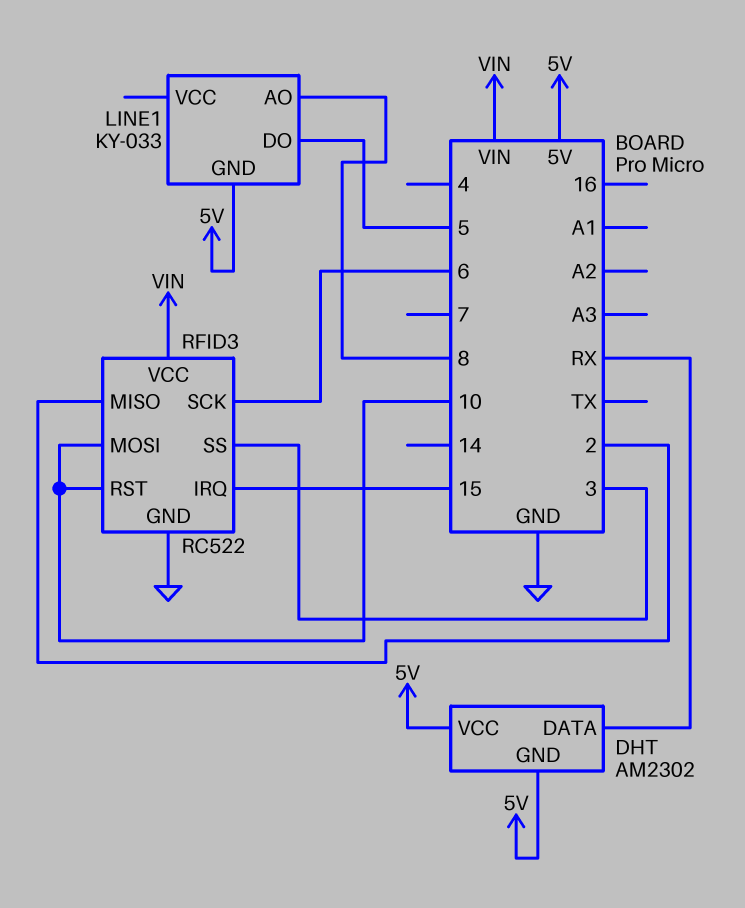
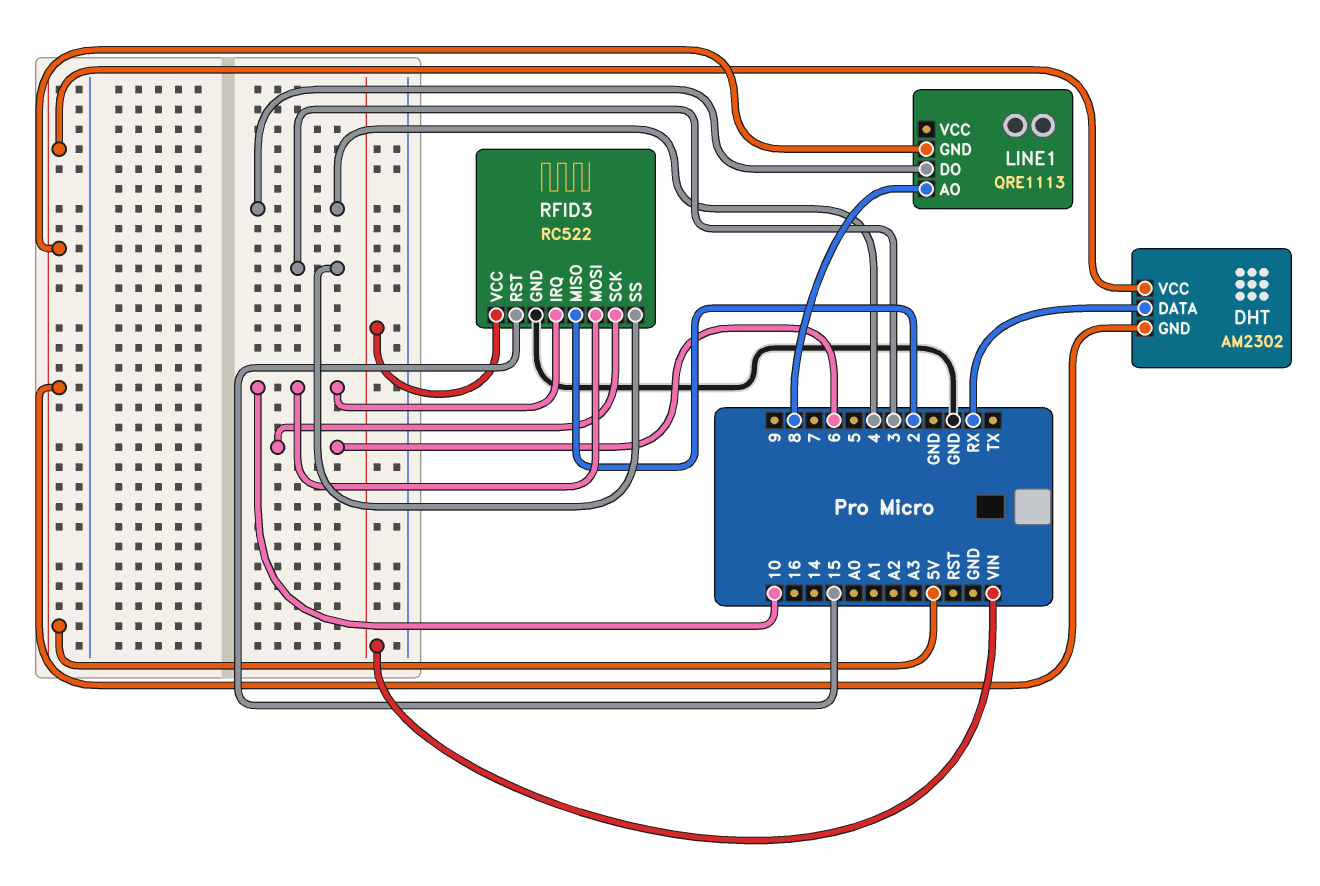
LINE1: KY-033 -> QRE1113
LINE1 pin DO: 5 -> 4
RFID3 pin IRQ: 15 -> 10
RFID3 pin RST: 10 -> 15

